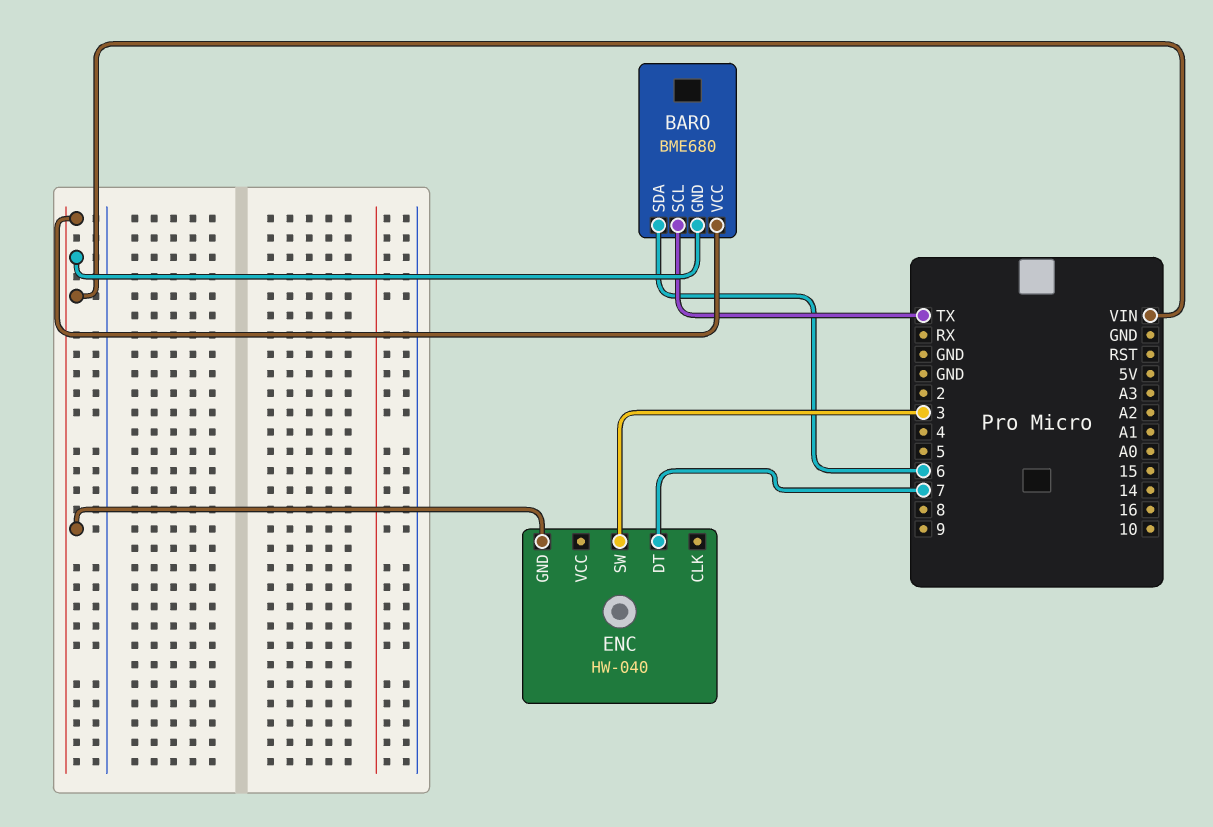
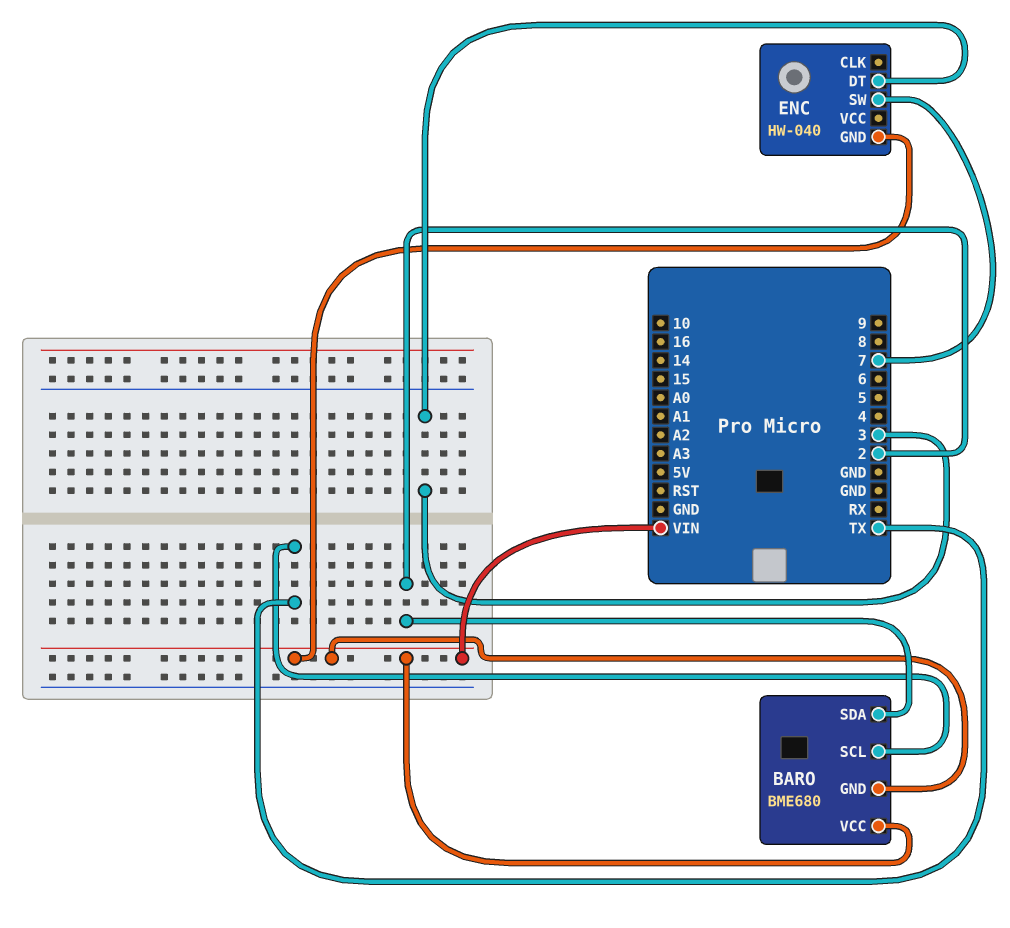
BARO pin SDA: 6 -> 2
ENC pin DT: 7 -> 3
ENC pin SW: 3 -> 7

